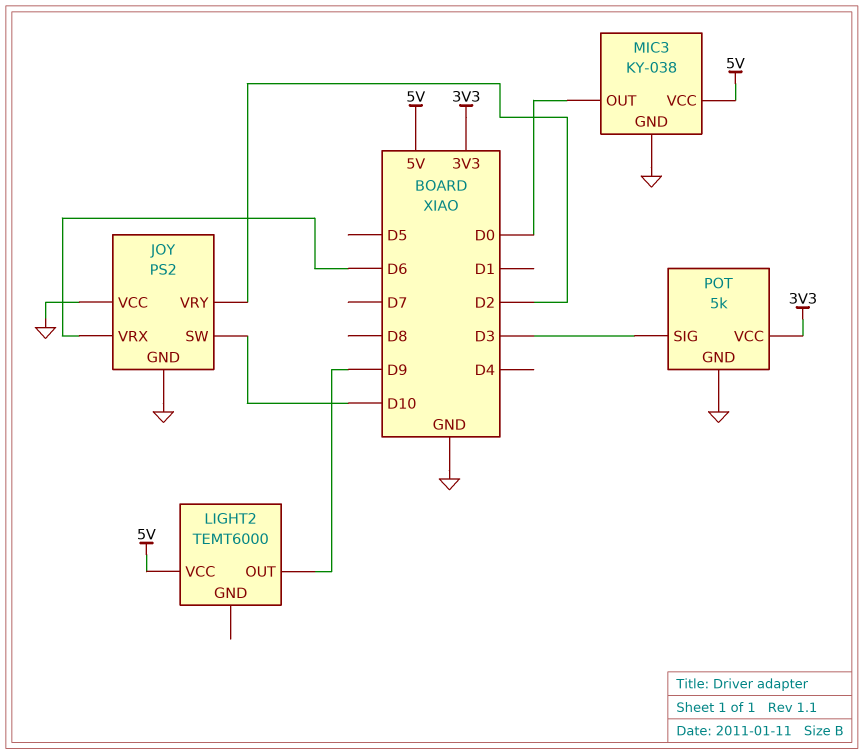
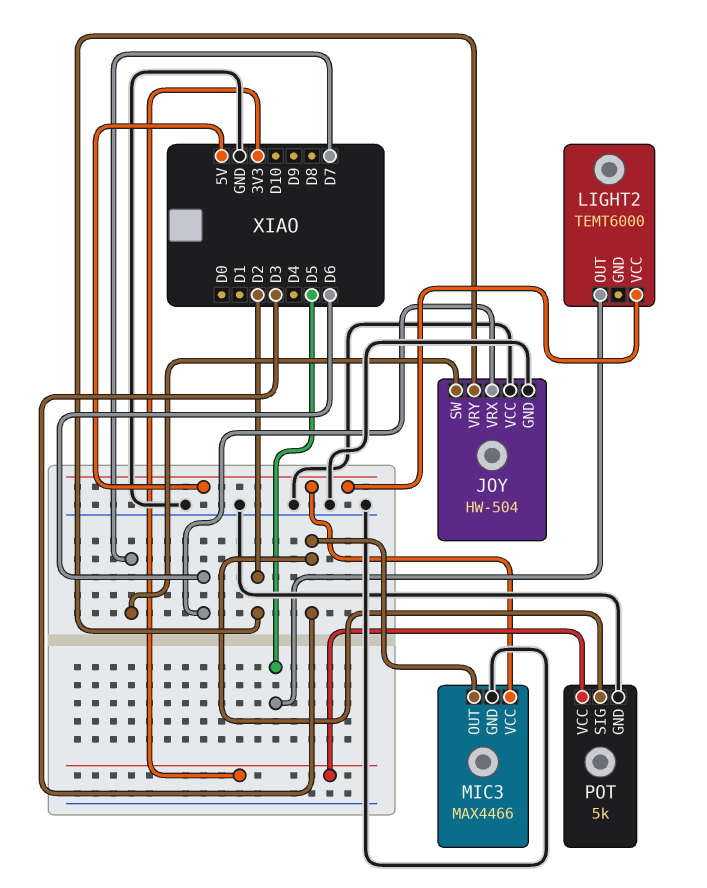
JOY: PS2 -> HW-504
JOY pin SW: D10 -> D7
LIGHT2 pin OUT: D9 -> D5
MIC3: KY-038 -> MAX4466
MIC3 pin OUT: D0 -> D3

